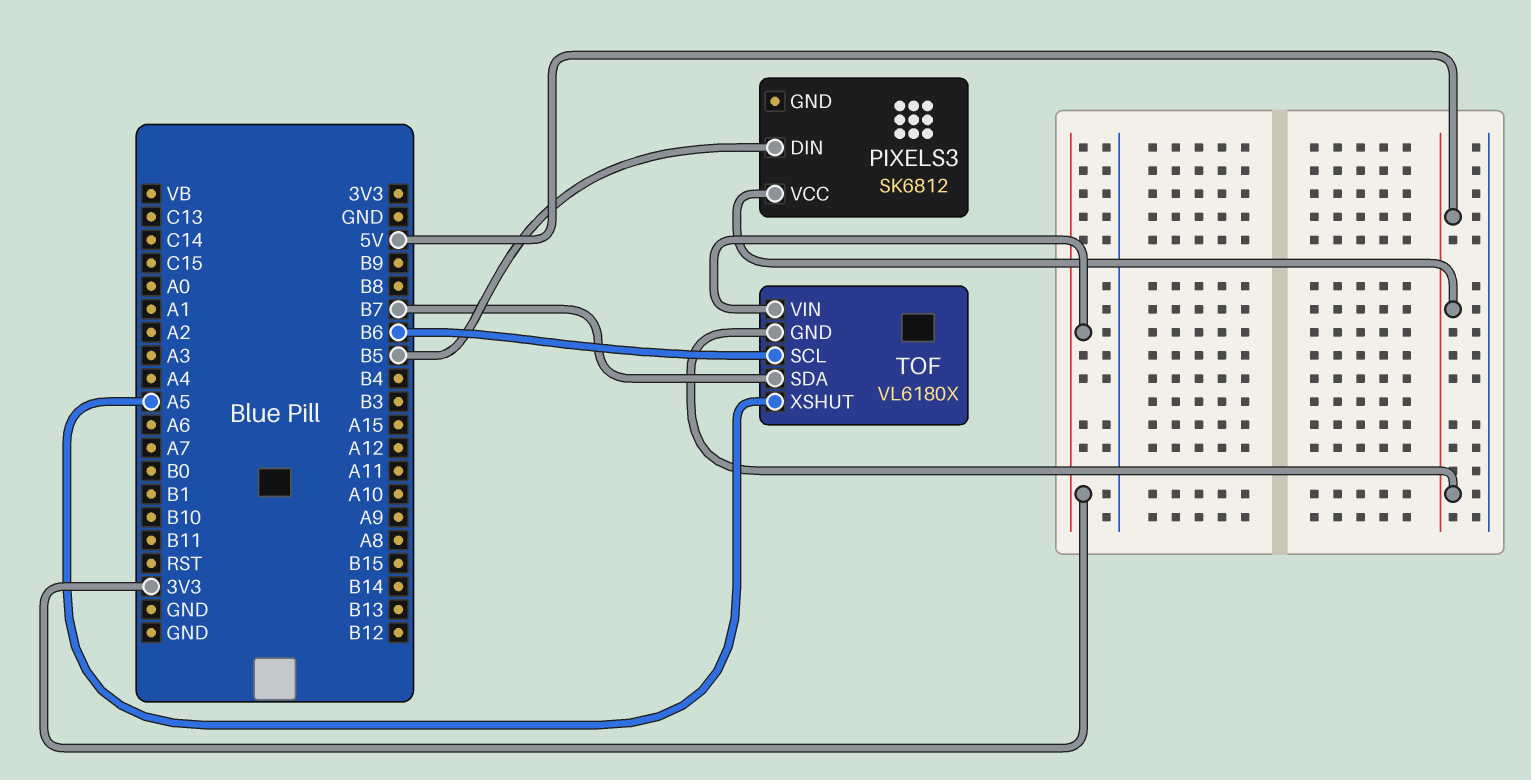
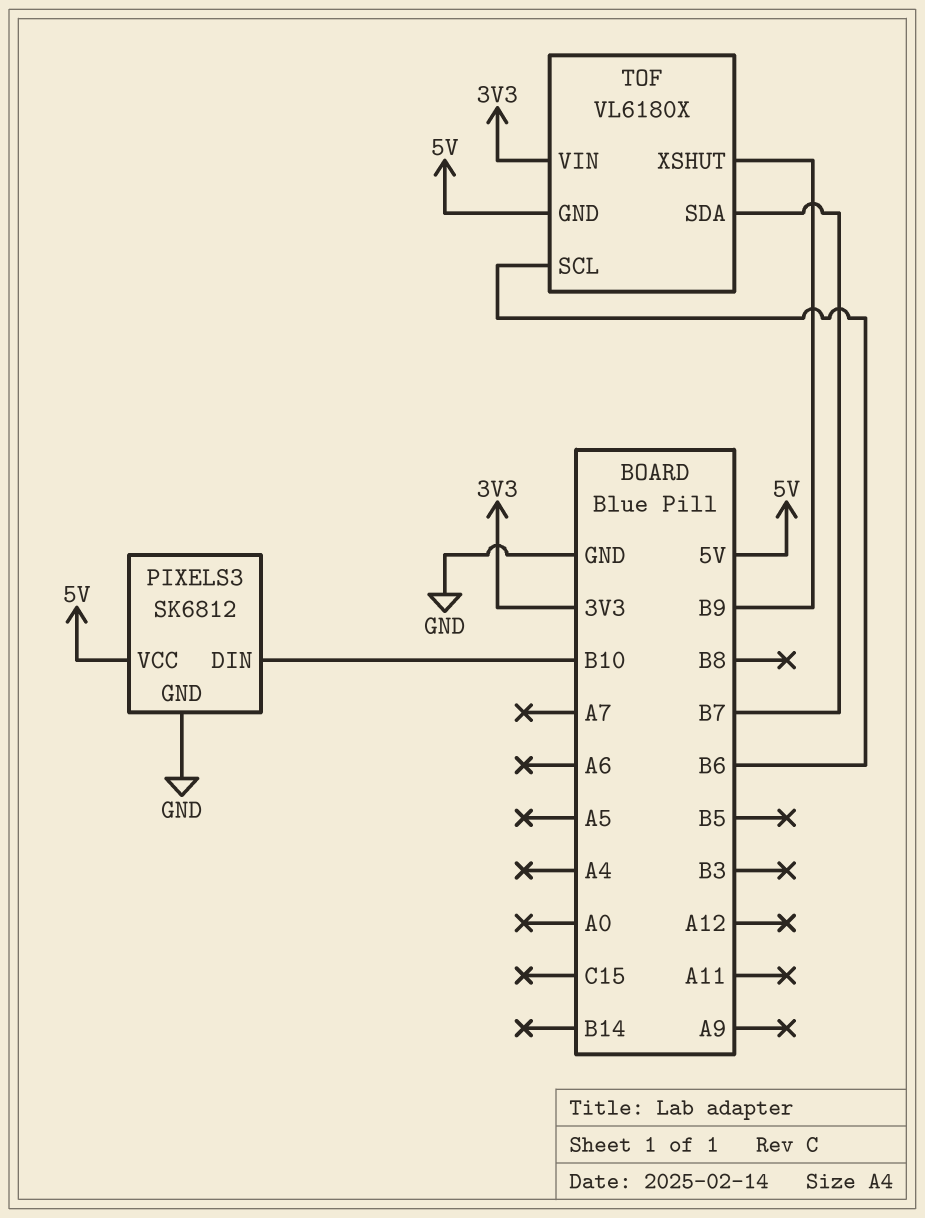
PIXELS3 pin DIN: B5 -> B10
PIXELS3 pin GND: none -> GND
TOF pin XSHUT: A5 -> B9

